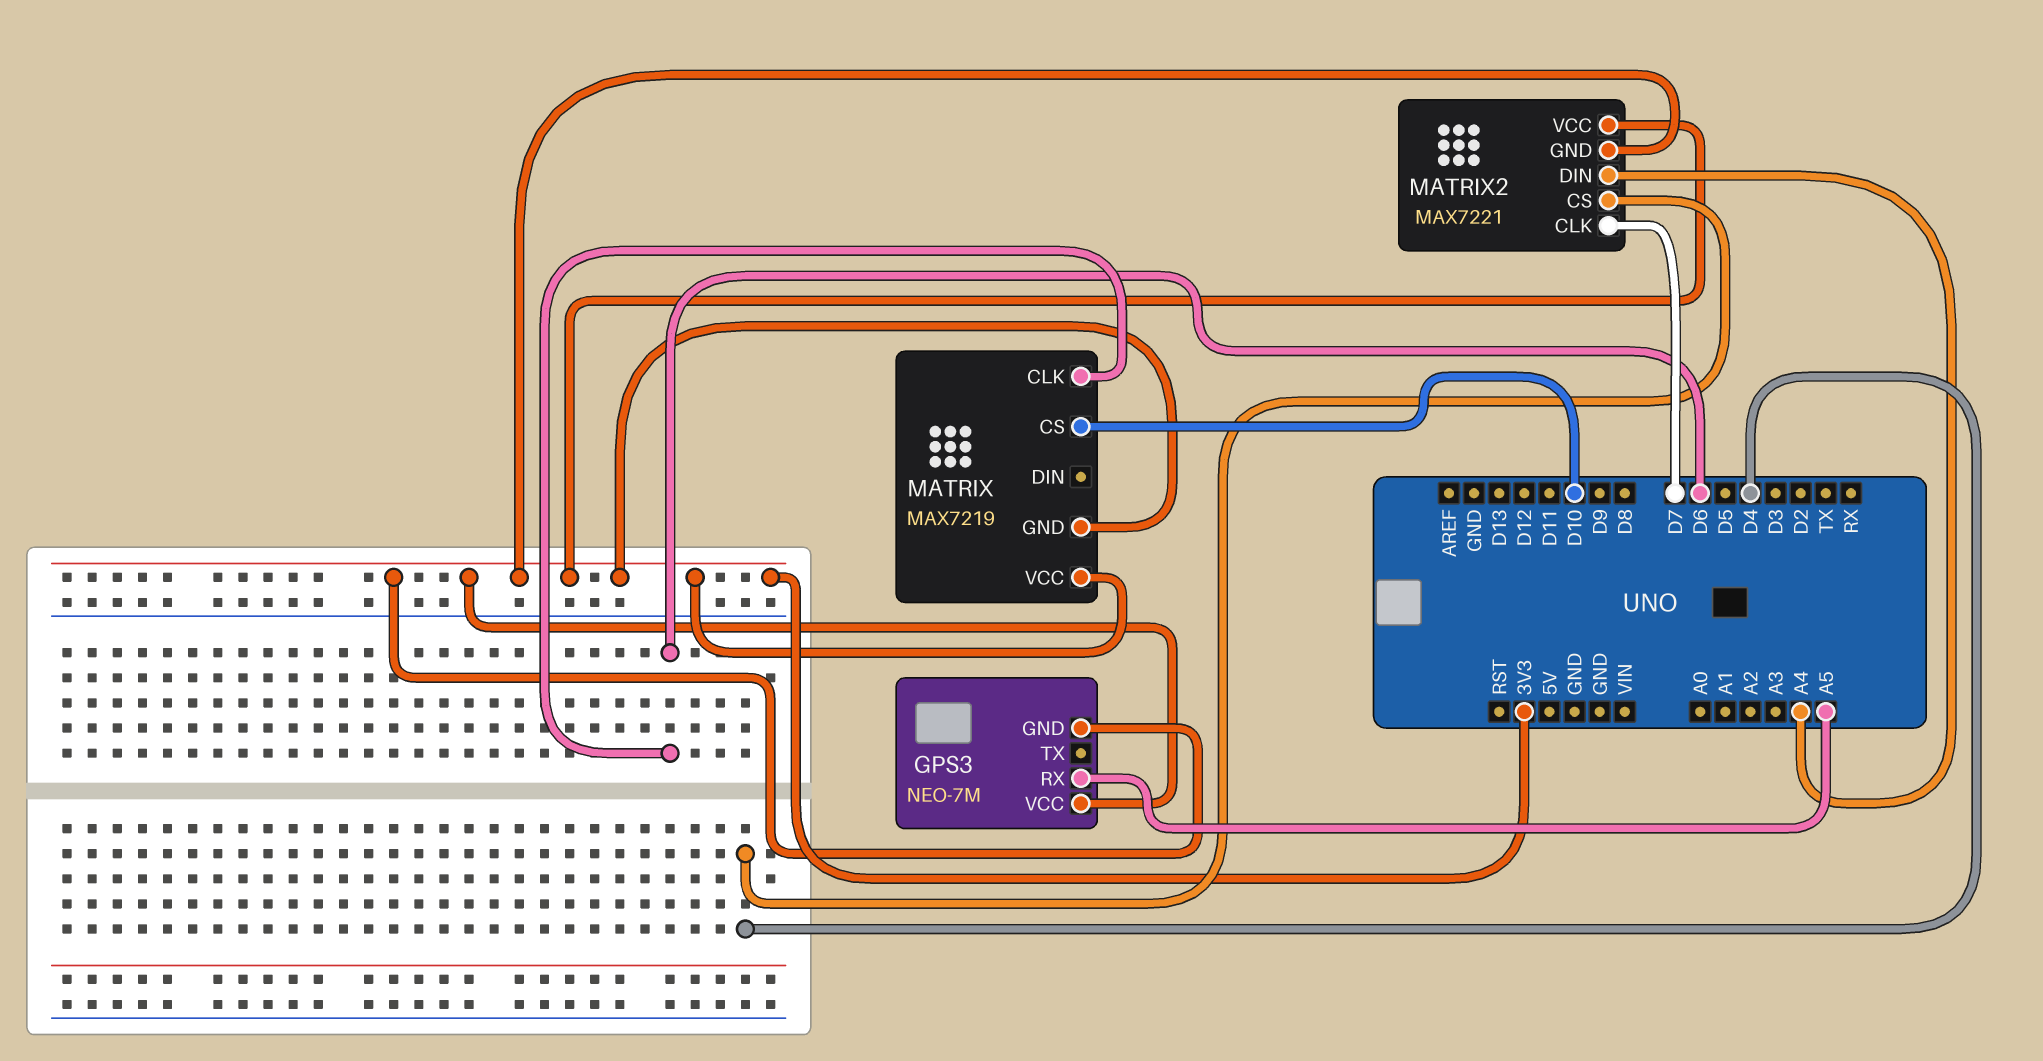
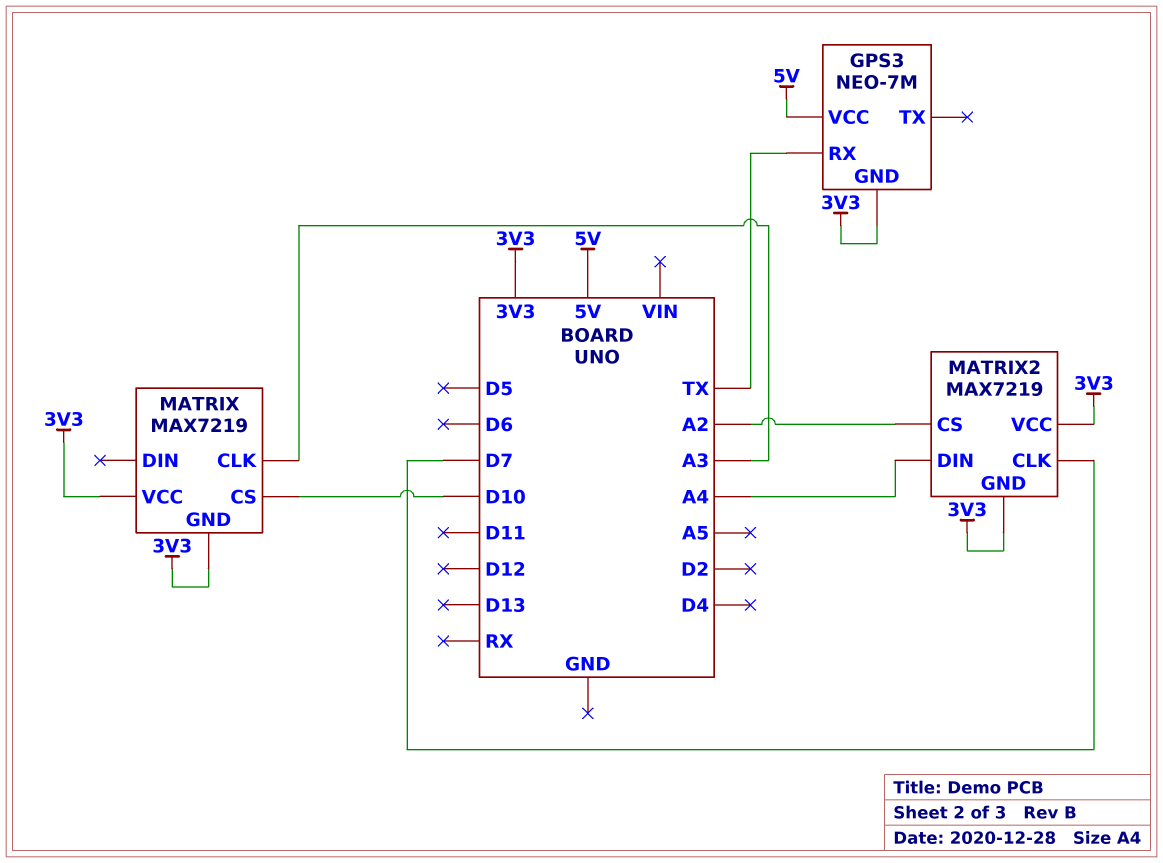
GPS3 pin RX: A5 -> TX
GPS3 pin VCC: 3V3 -> 5V
MATRIX pin CLK: D6 -> A3
MATRIX2: MAX7221 -> MAX7219
MATRIX2 pin CS: D4 -> A2

